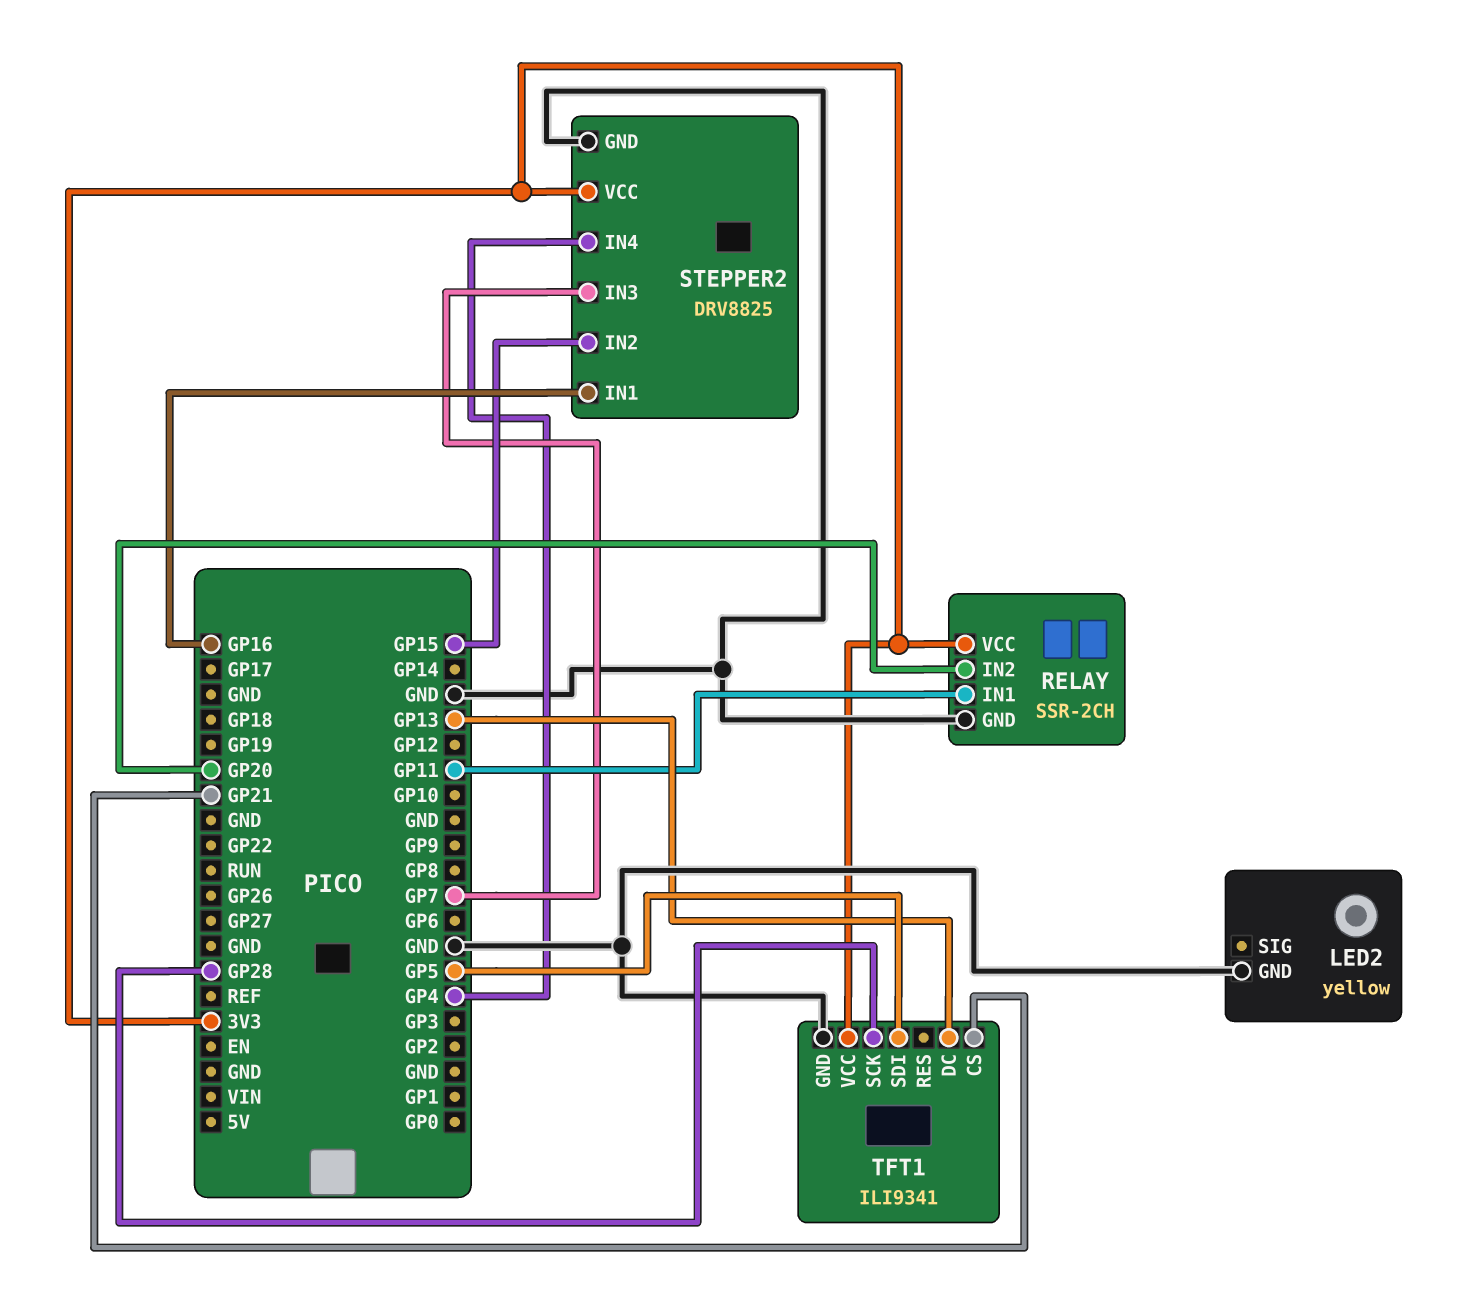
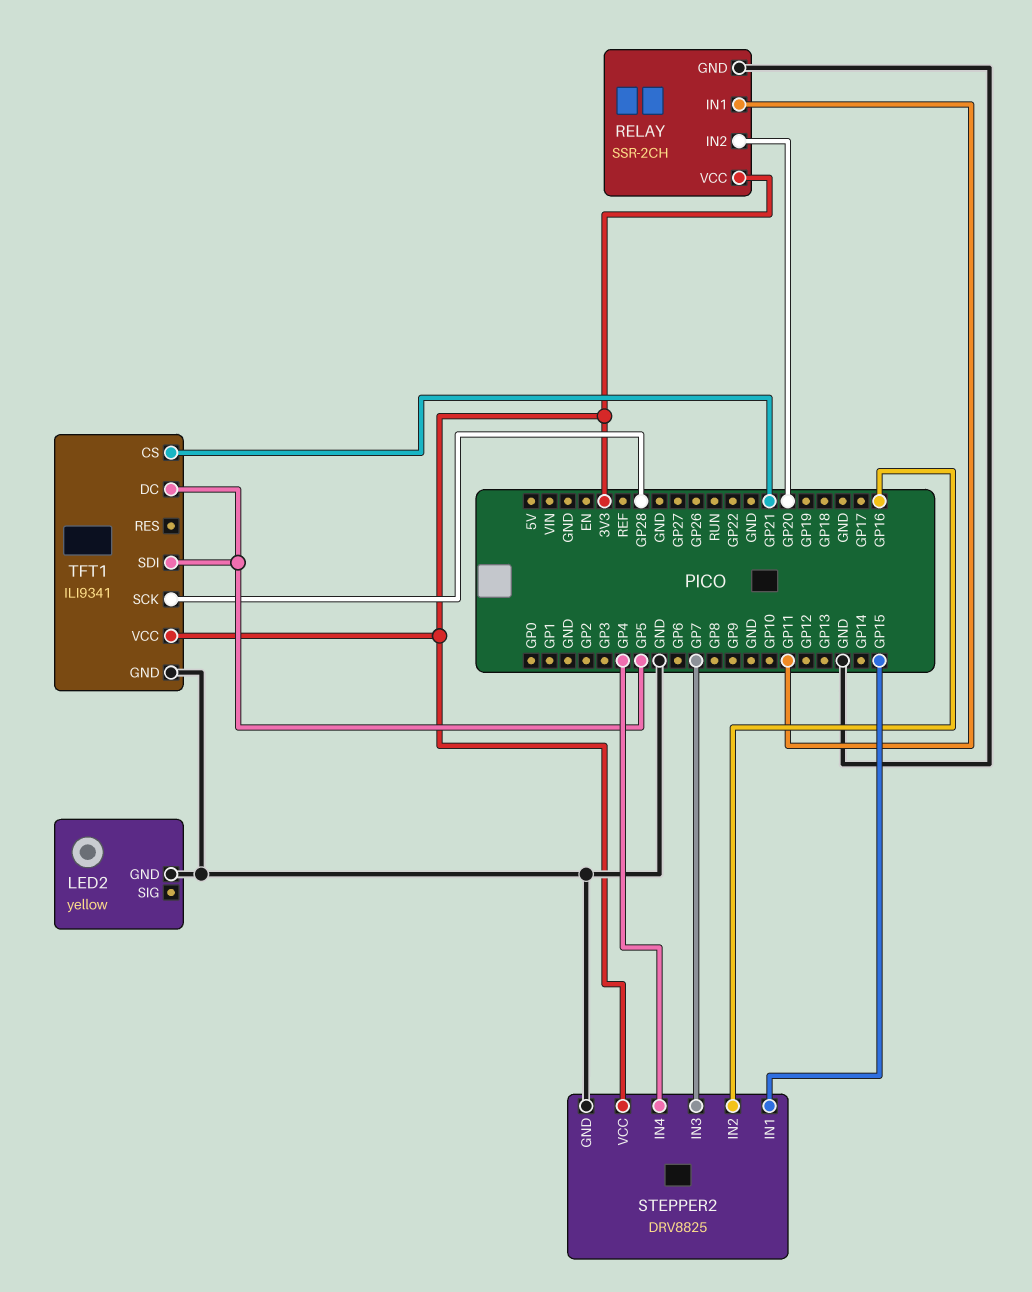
STEPPER2 pin IN1: GP16 -> GP15
STEPPER2 pin IN2: GP15 -> GP16
TFT1 pin DC: GP13 -> GP5

